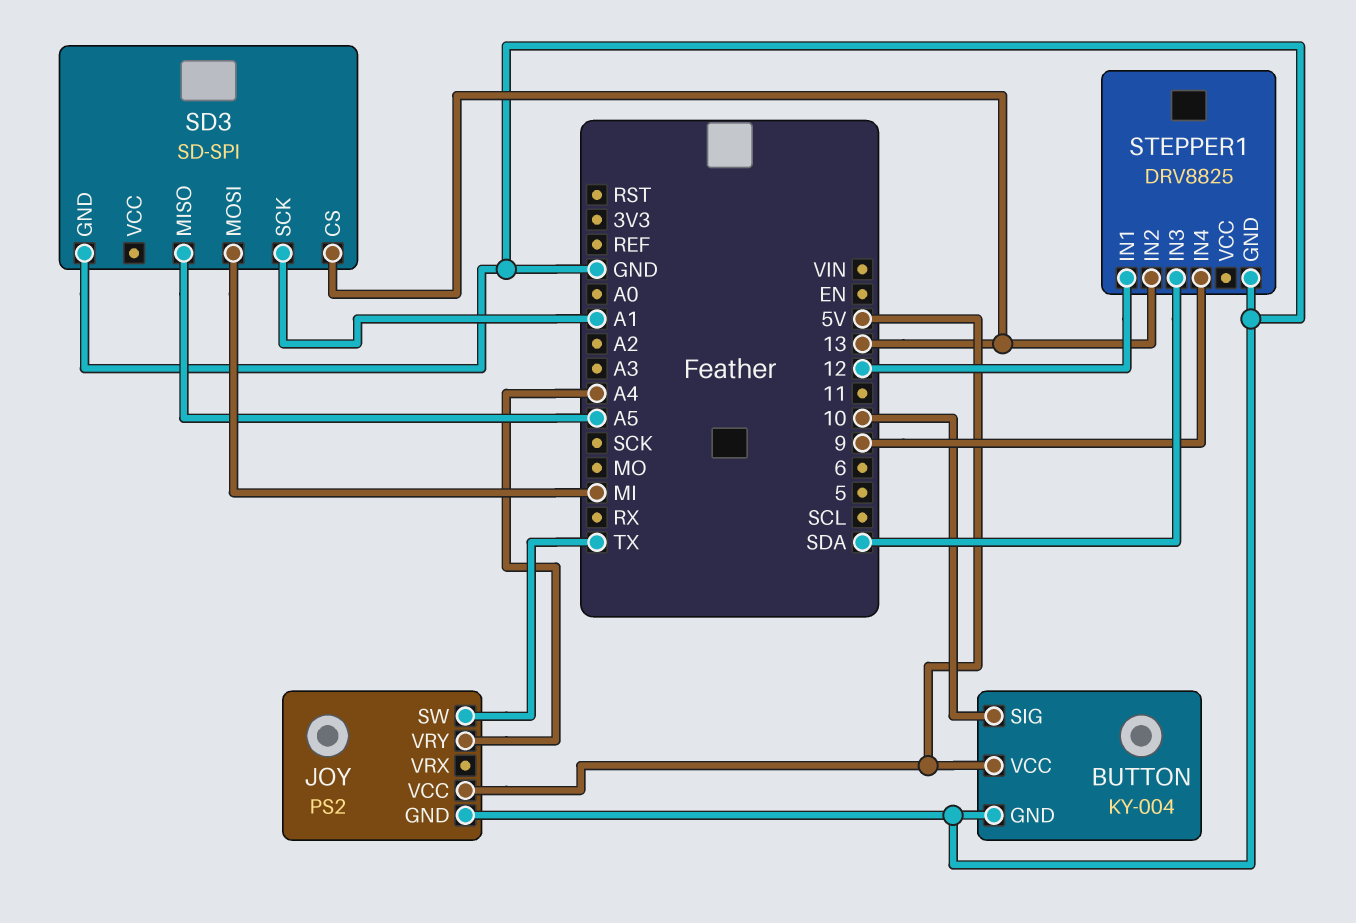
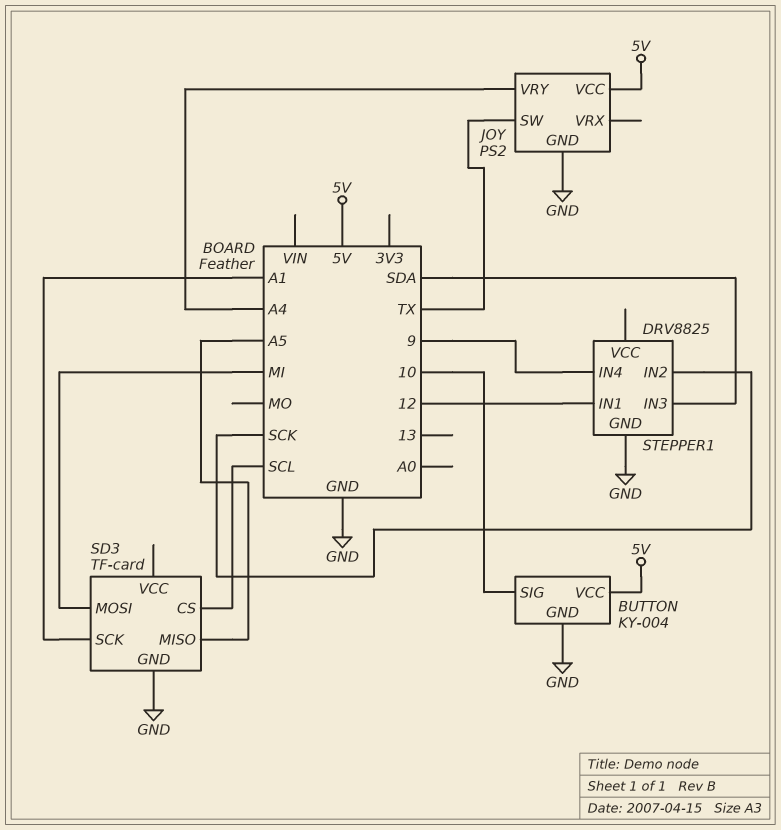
SD3: SD-SPI -> TF-card
SD3 pin CS: 13 -> SCL
STEPPER1 pin IN2: 13 -> SCK

